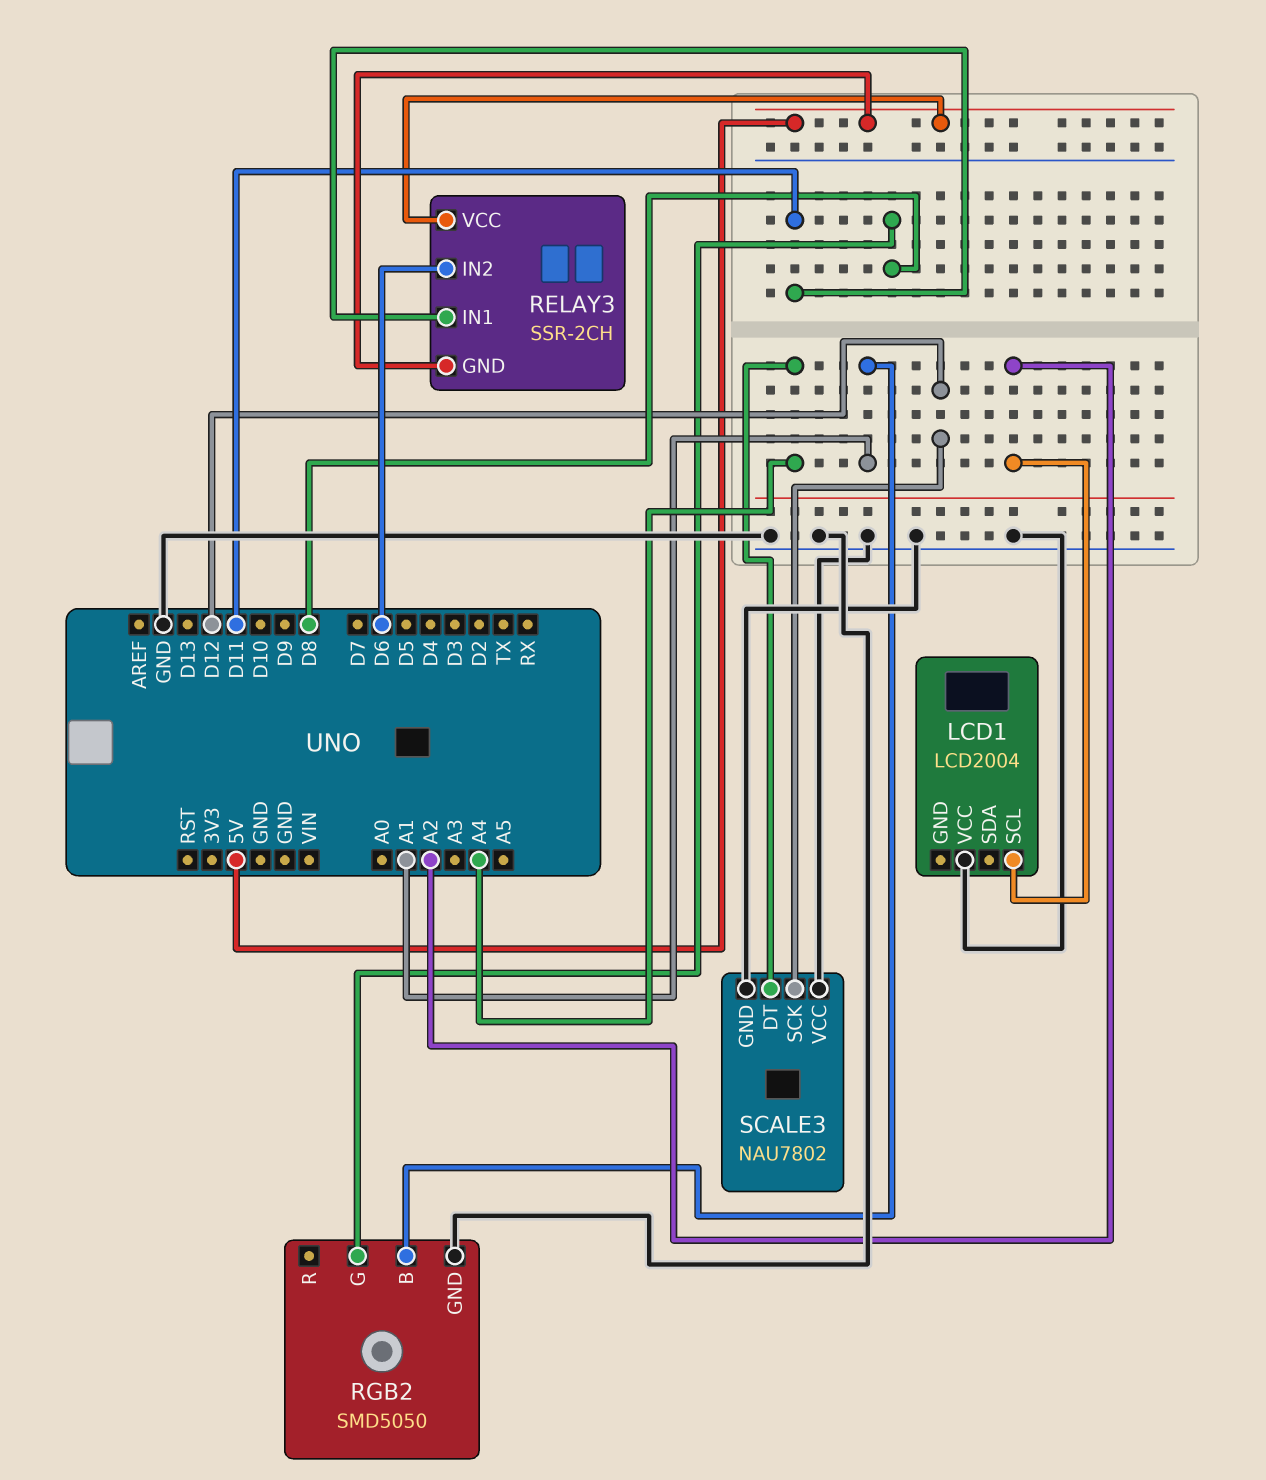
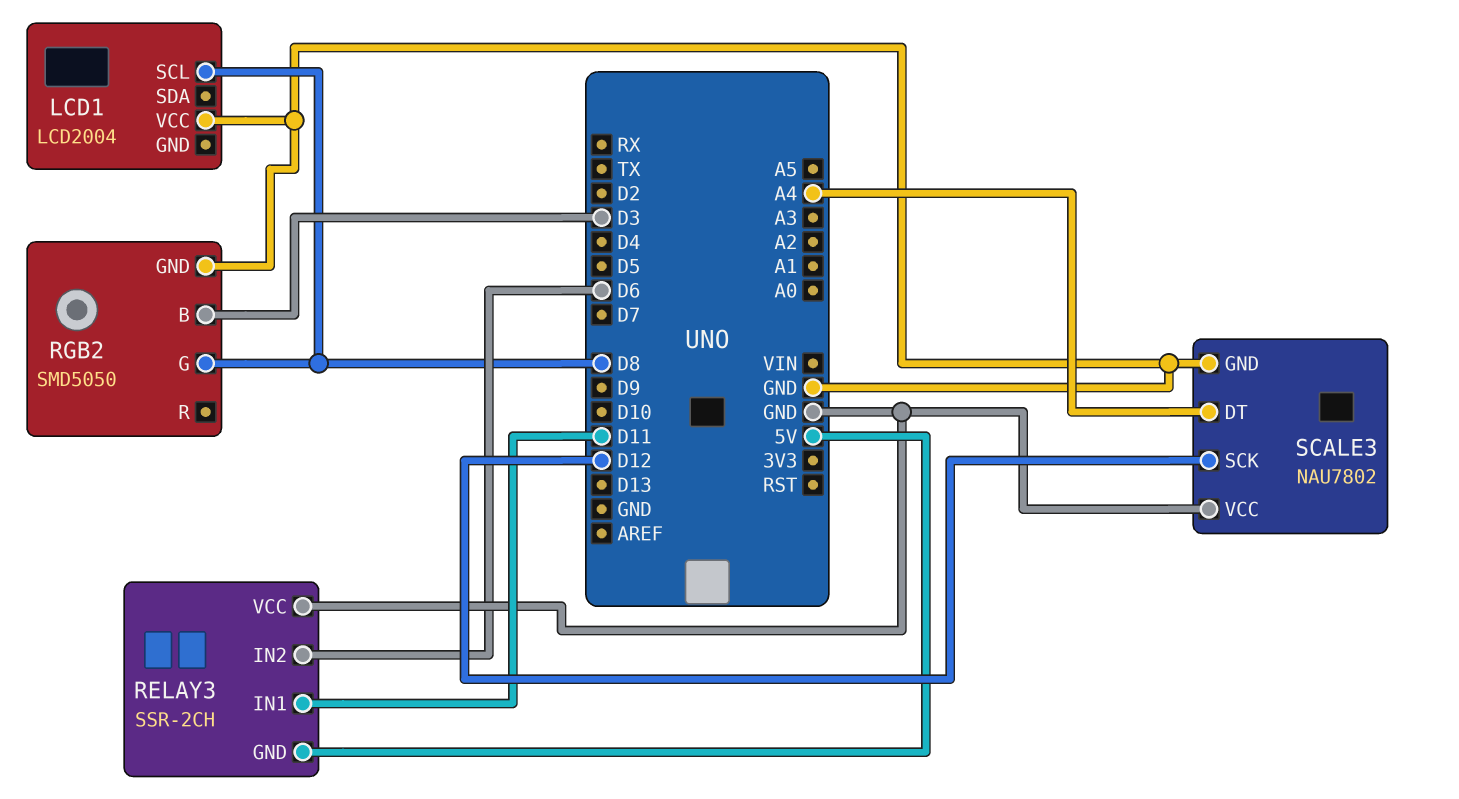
LCD1 pin SCL: A2 -> D8
RELAY3 pin VCC: 5V -> GND
RGB2 pin B: A1 -> D3

